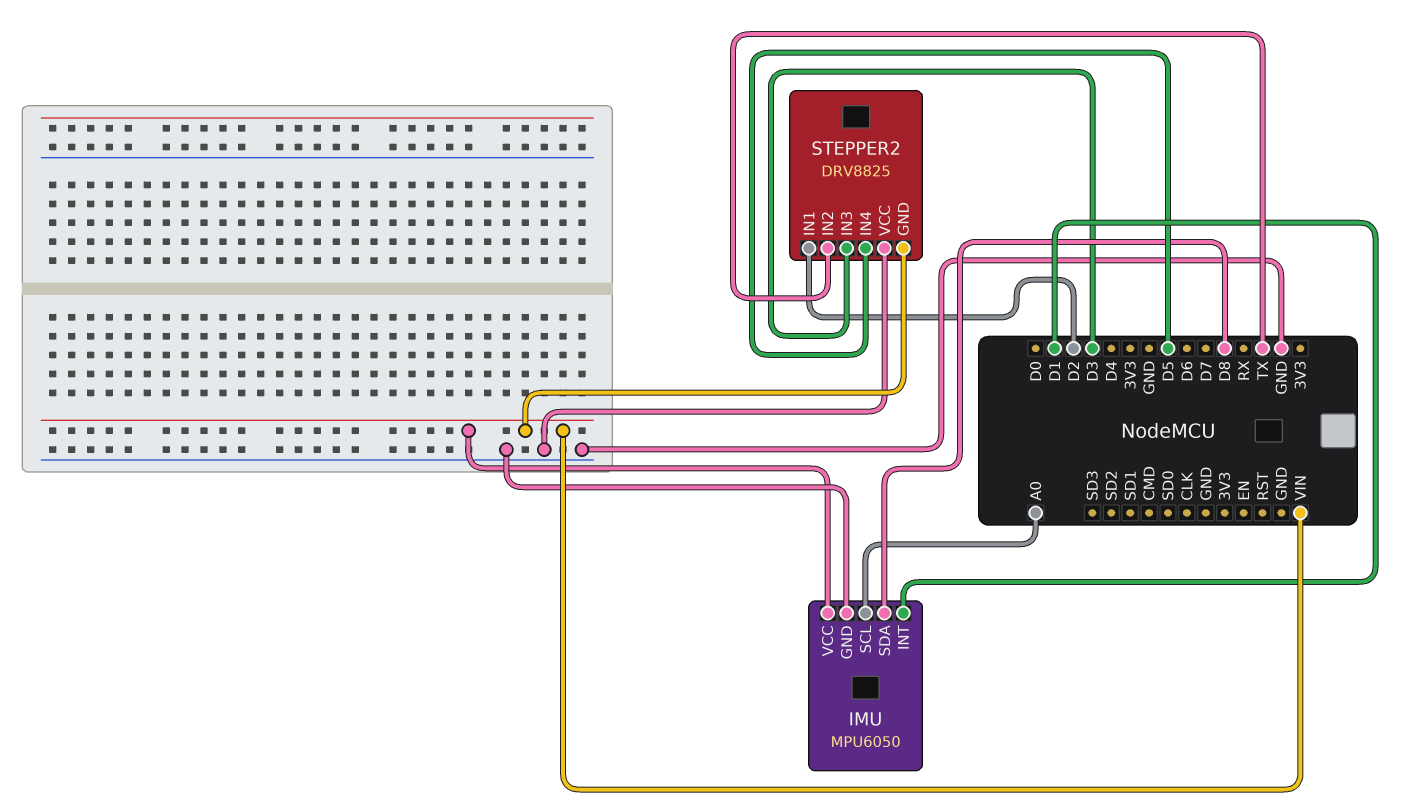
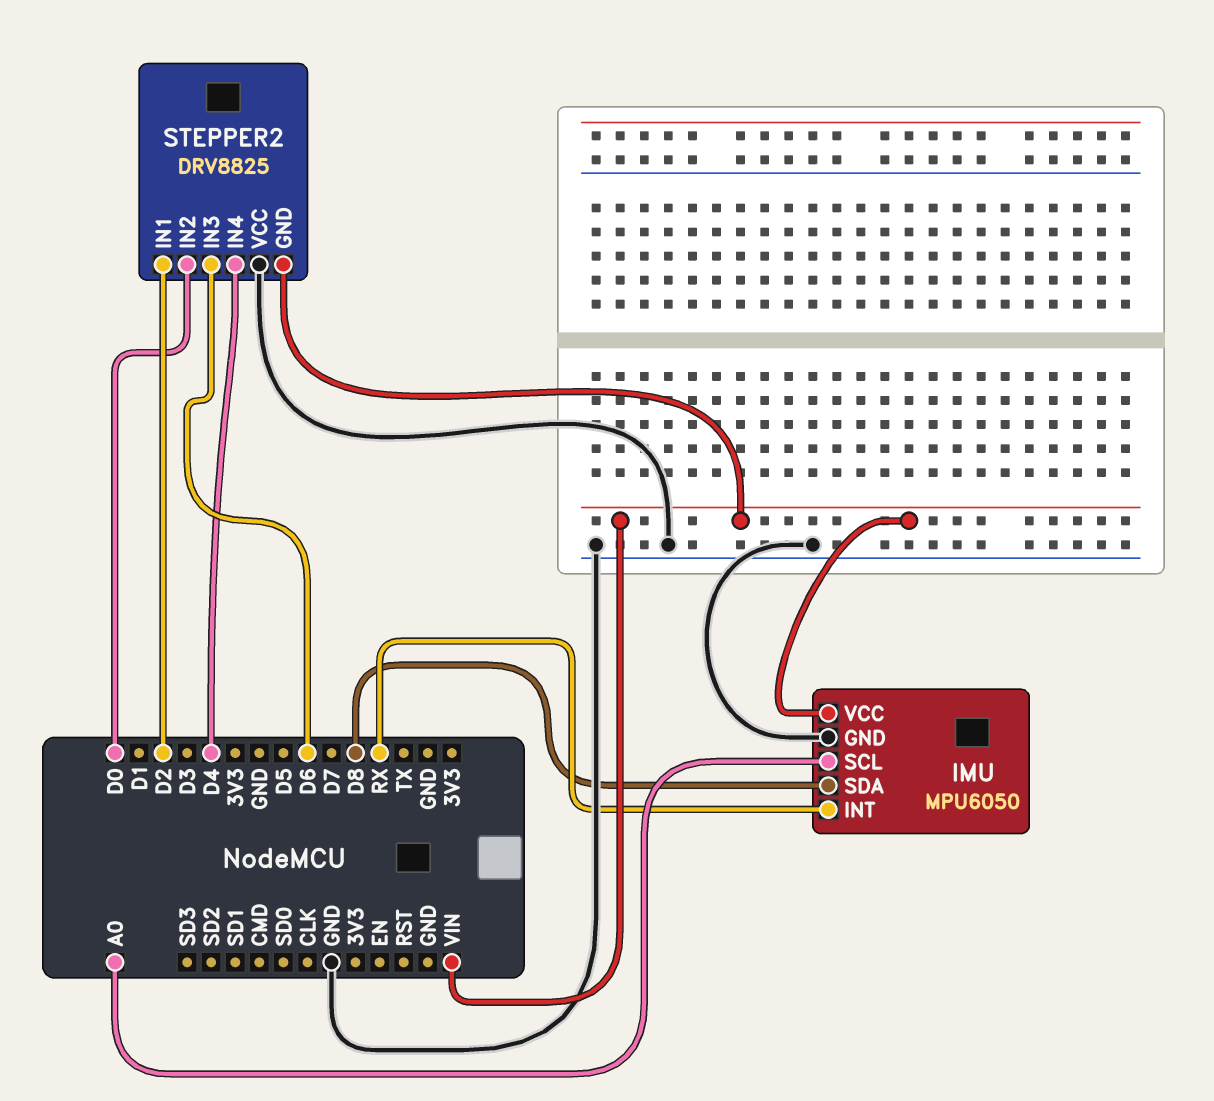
IMU pin INT: D1 -> RX
STEPPER2 pin IN2: TX -> D0
STEPPER2 pin IN3: D3 -> D6
STEPPER2 pin IN4: D5 -> D4

